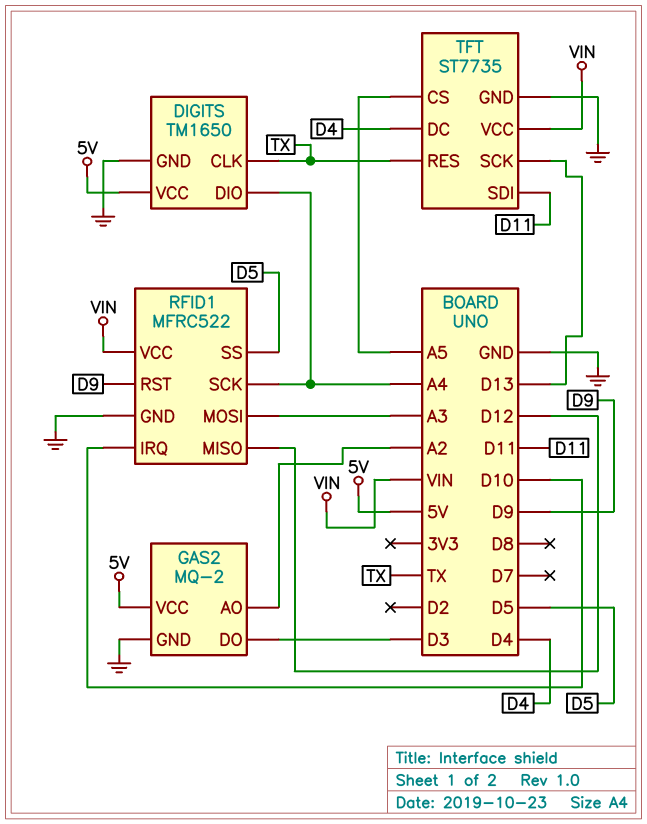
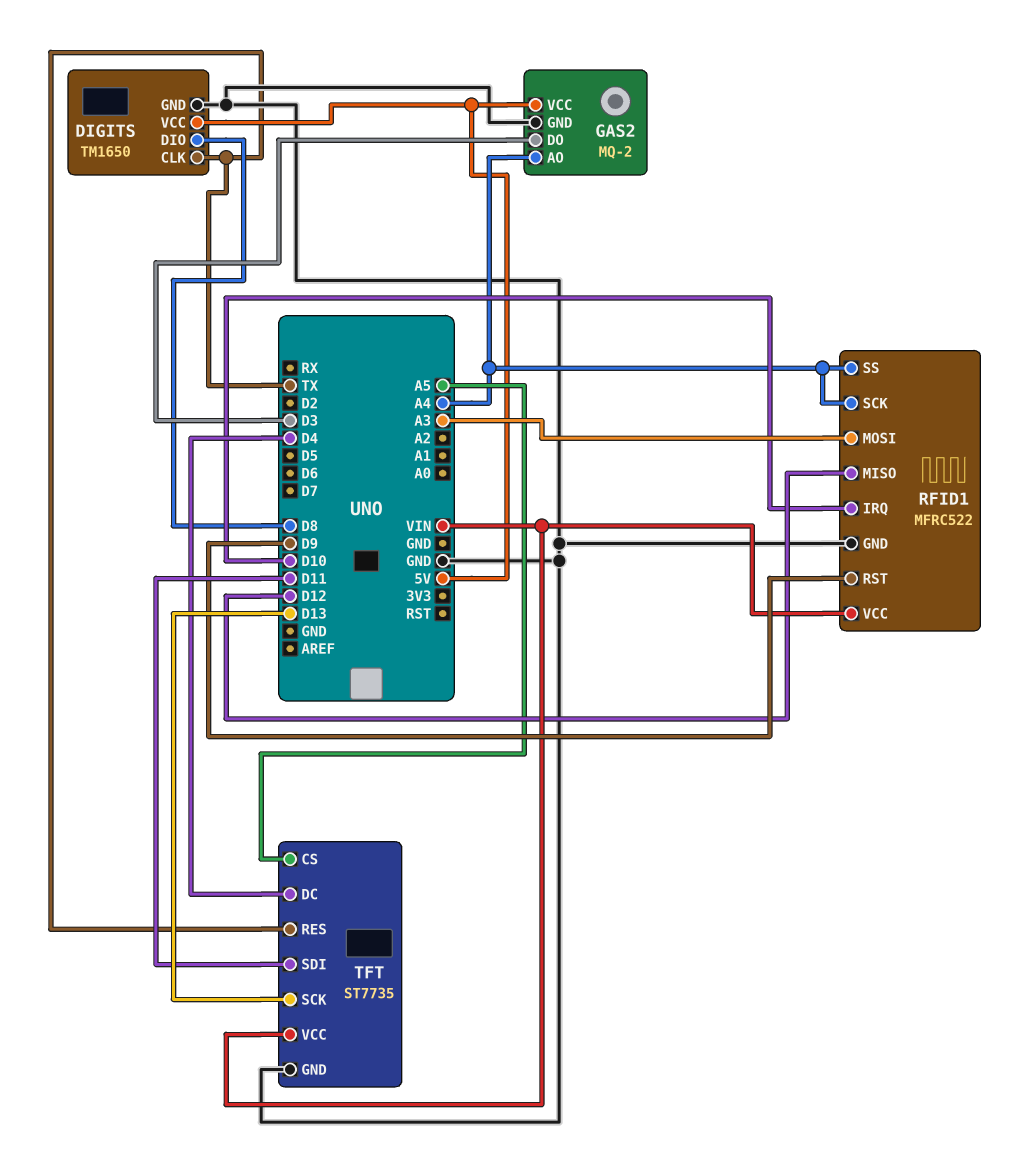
DIGITS pin DIO: A4 -> D8
GAS2 pin AO: A2 -> A4
RFID1 pin SS: D5 -> A4

